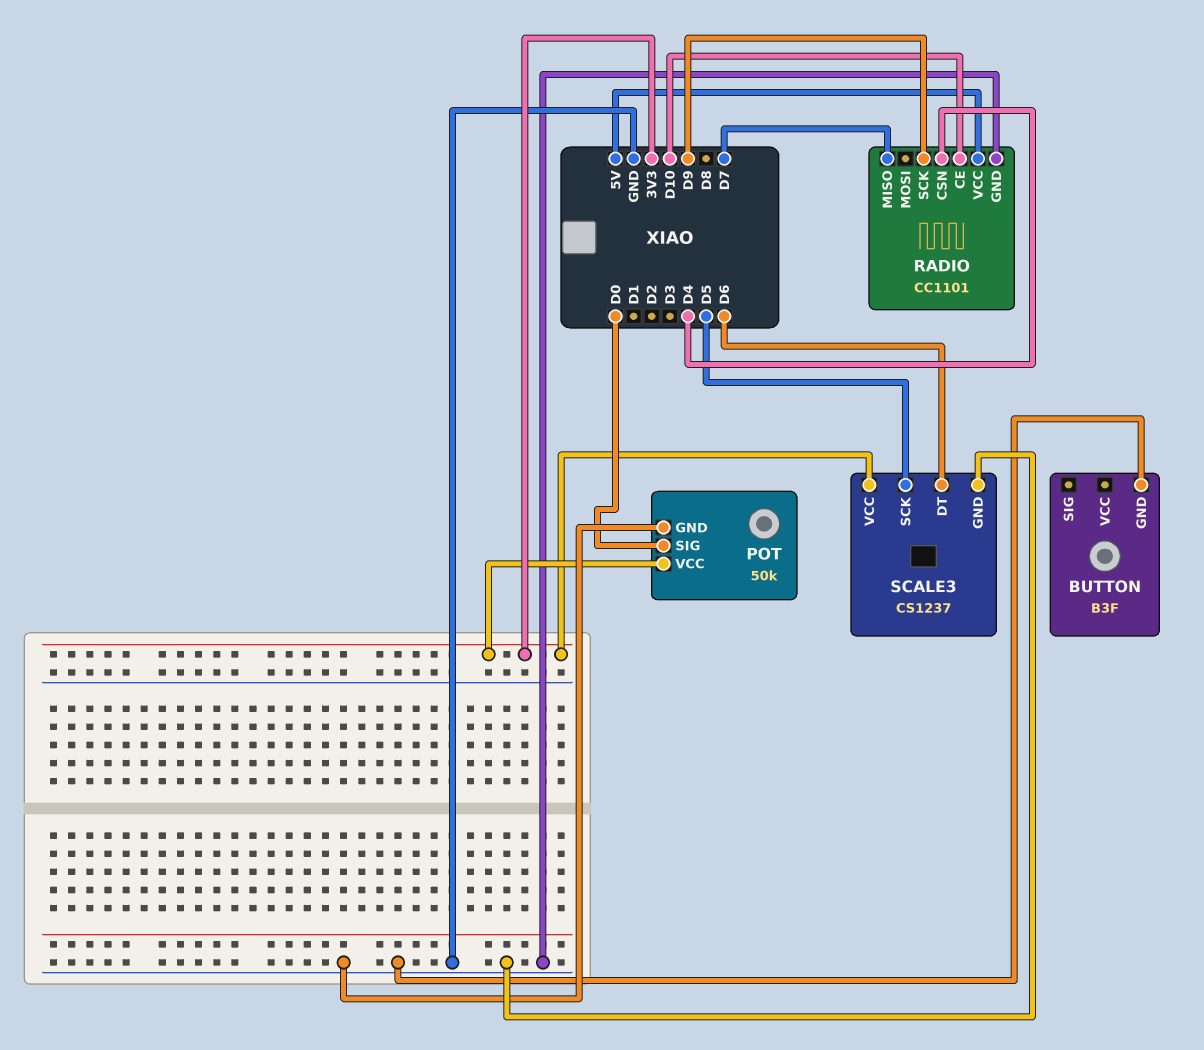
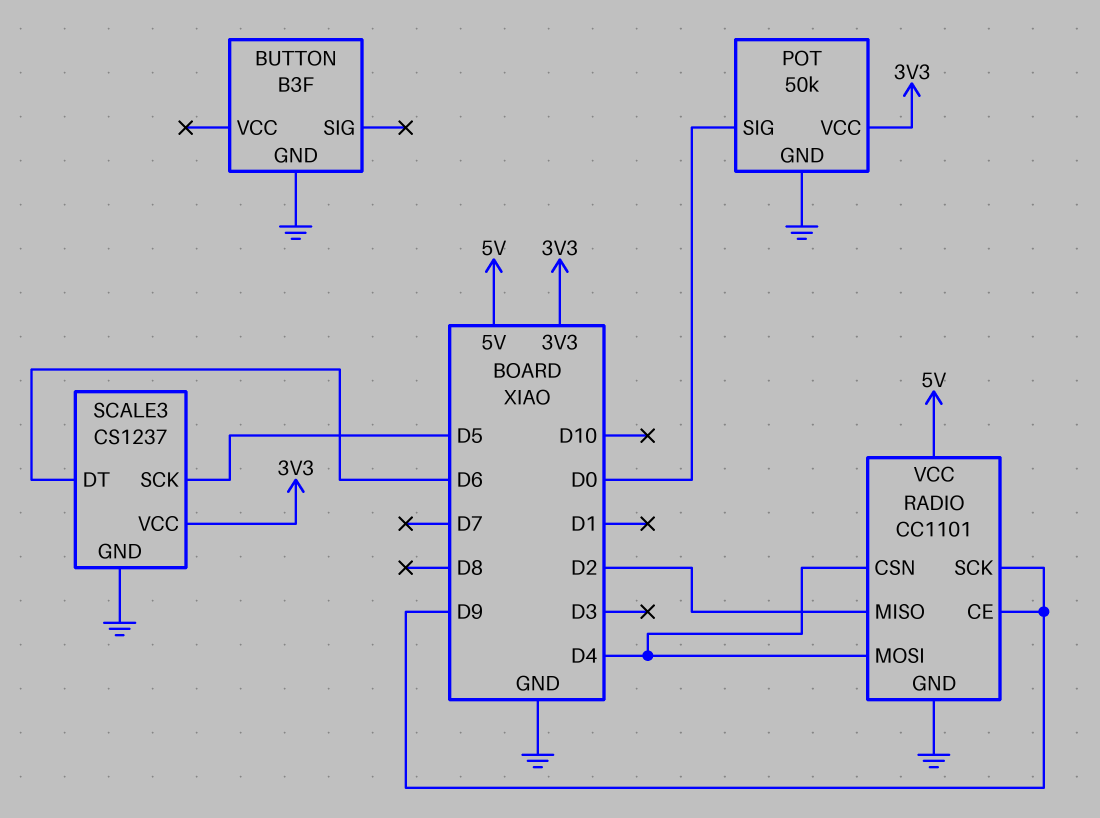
RADIO pin CE: D10 -> D9
RADIO pin MISO: D7 -> D2
RADIO pin MOSI: none -> D4

